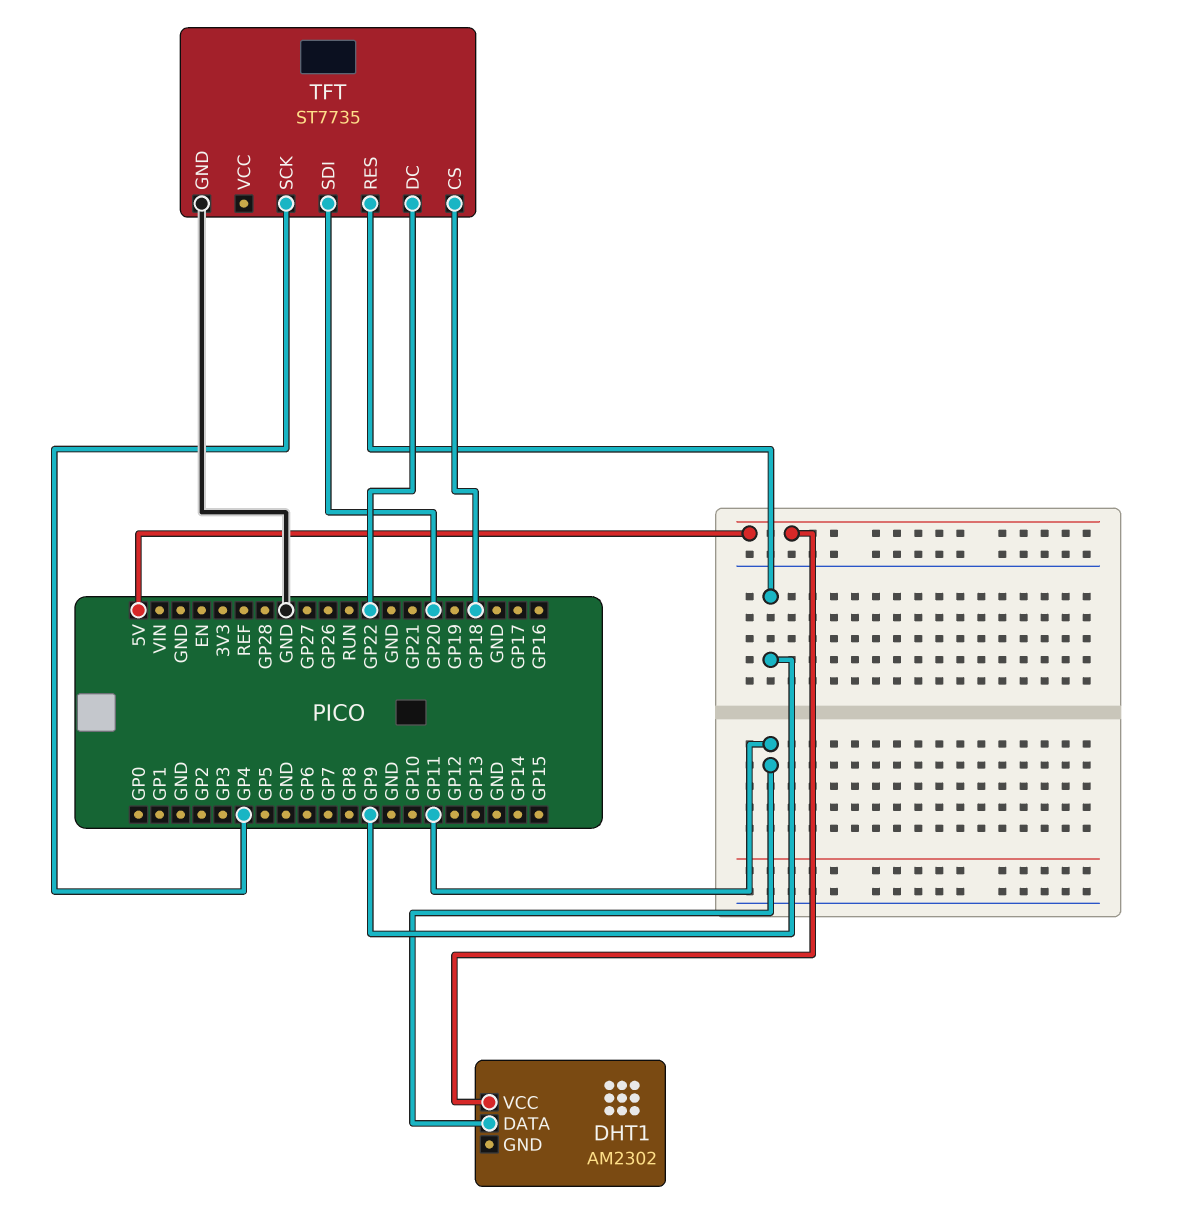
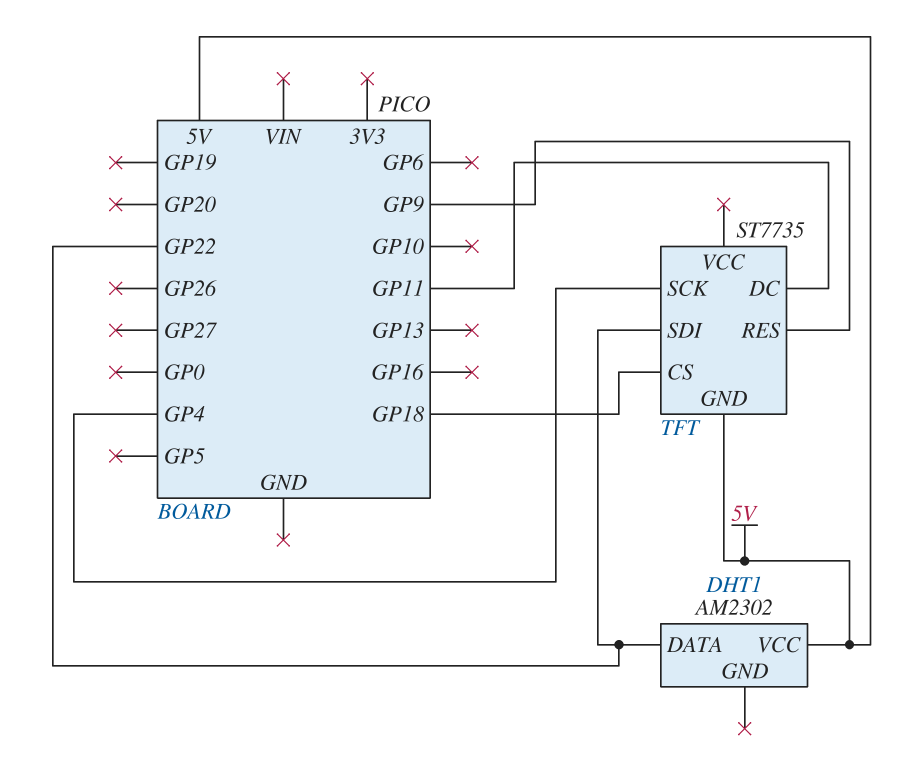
DHT1 pin DATA: GP11 -> GP22
TFT pin DC: GP22 -> GP11
TFT pin GND: GND -> 5V
TFT pin SDI: GP20 -> GP22

